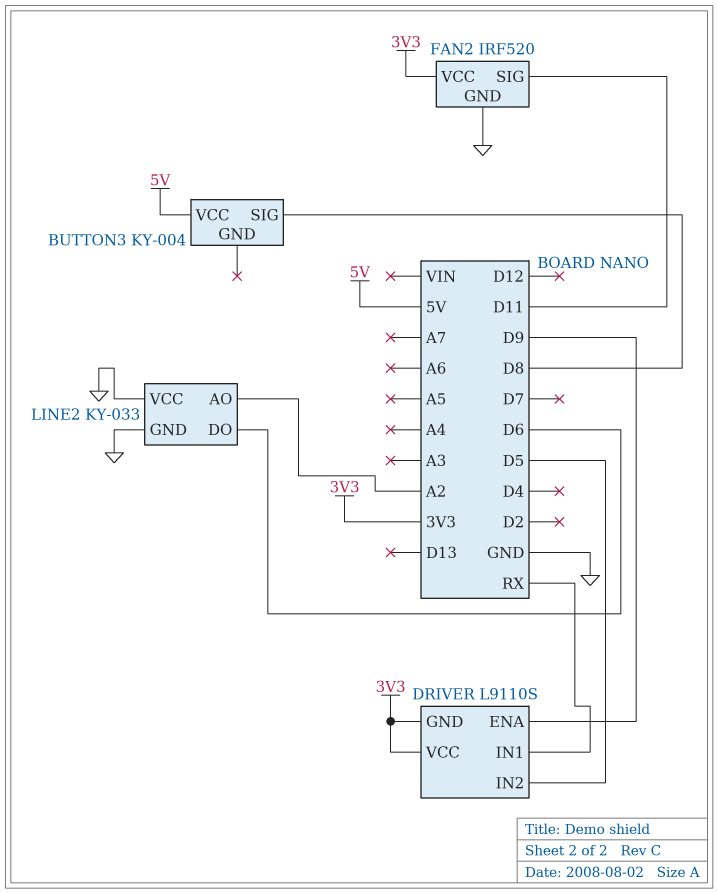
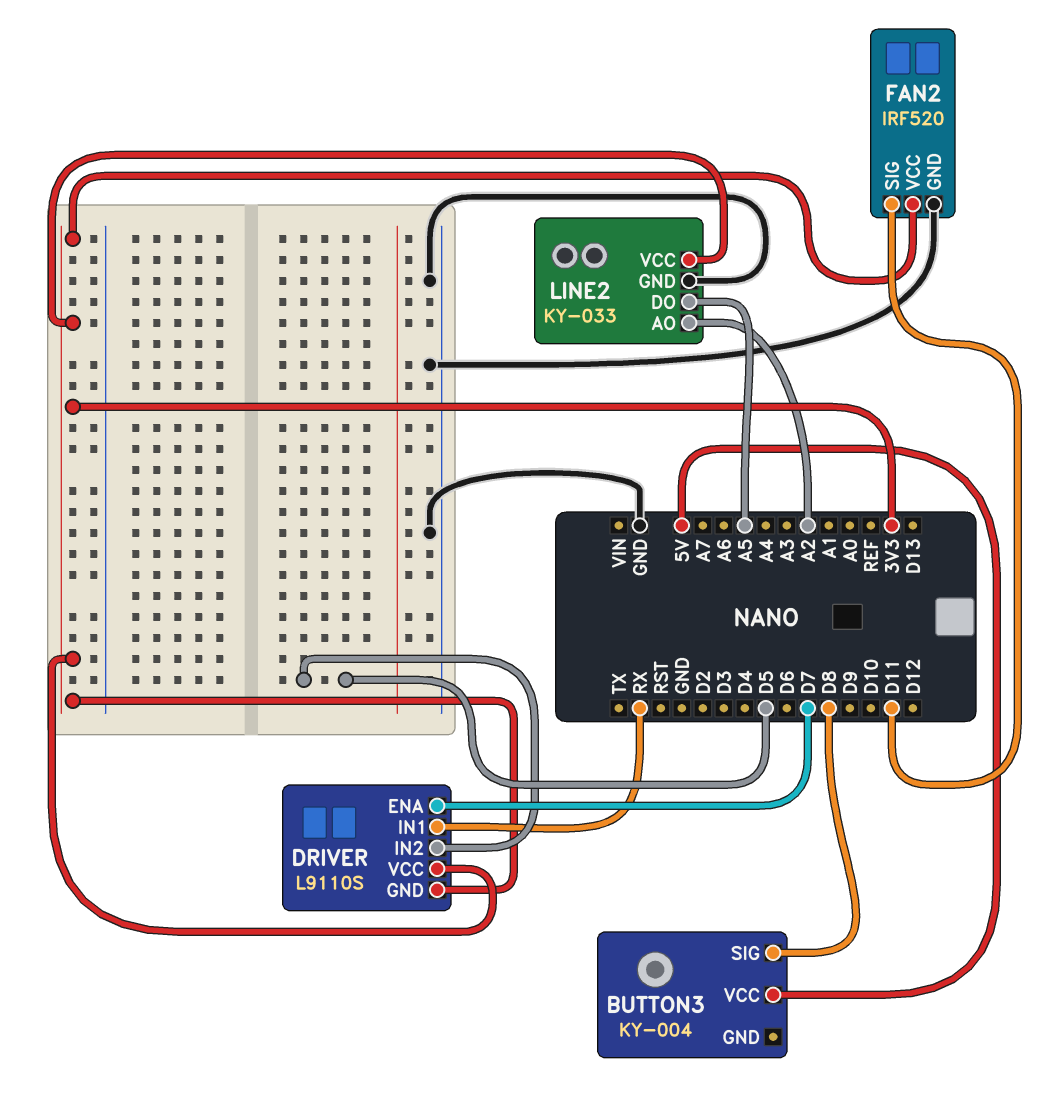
DRIVER pin ENA: D9 -> D7
LINE2 pin DO: D6 -> A5
LINE2 pin VCC: GND -> 3V3

